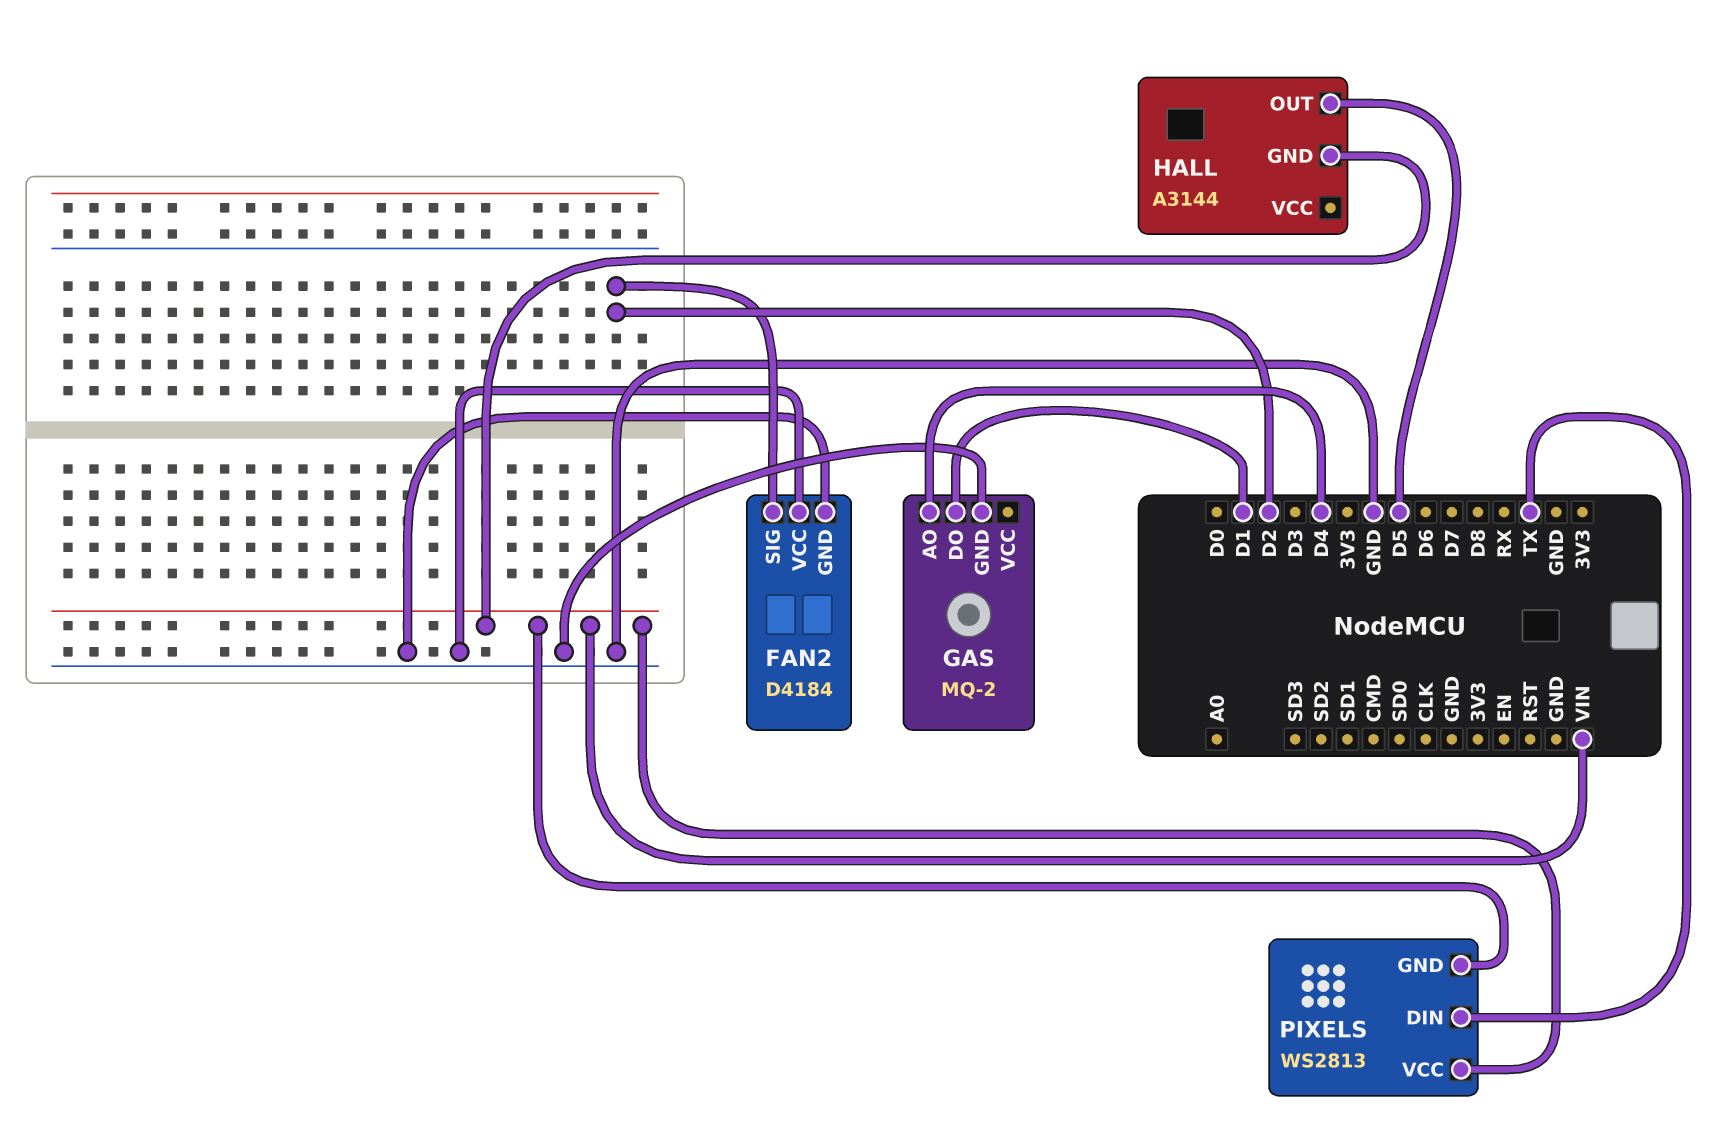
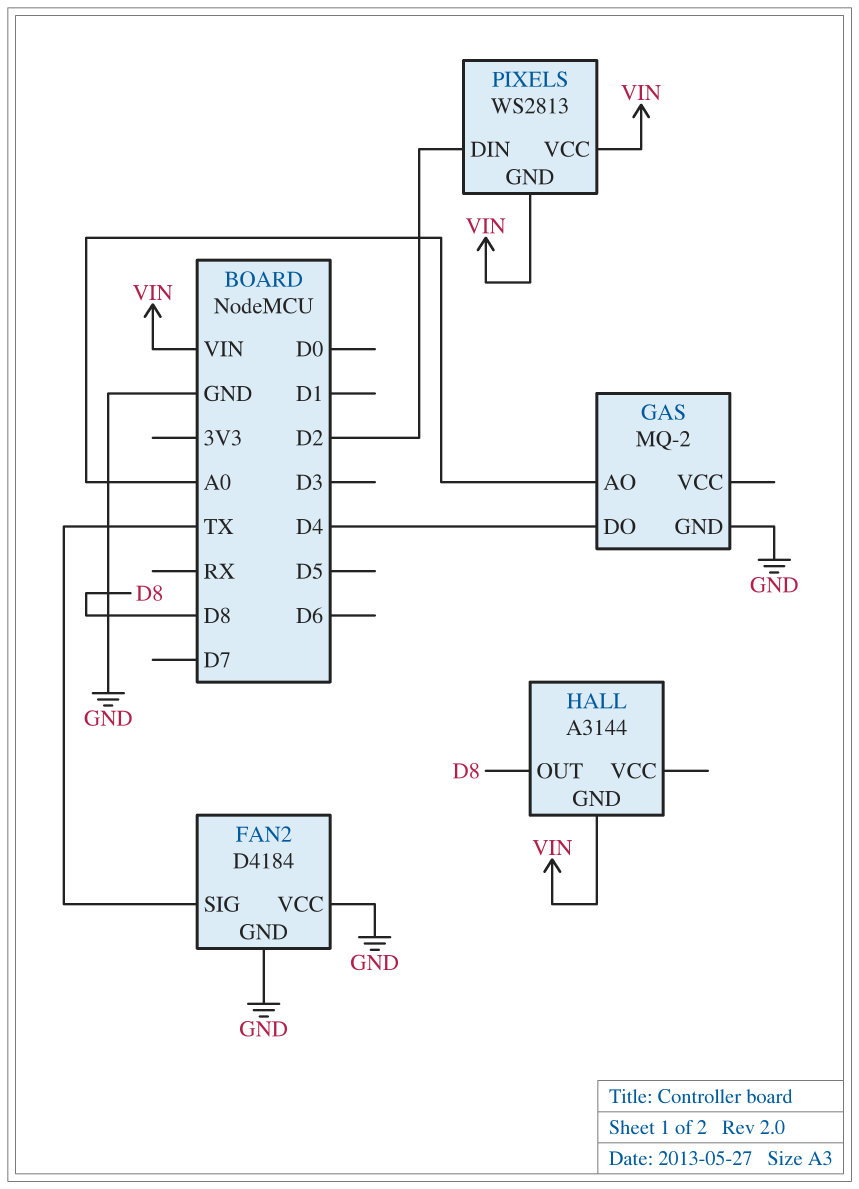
FAN2 pin SIG: D2 -> TX
GAS pin AO: D4 -> A0
GAS pin DO: D1 -> D4
HALL pin OUT: D5 -> D8
PIXELS pin DIN: TX -> D2

